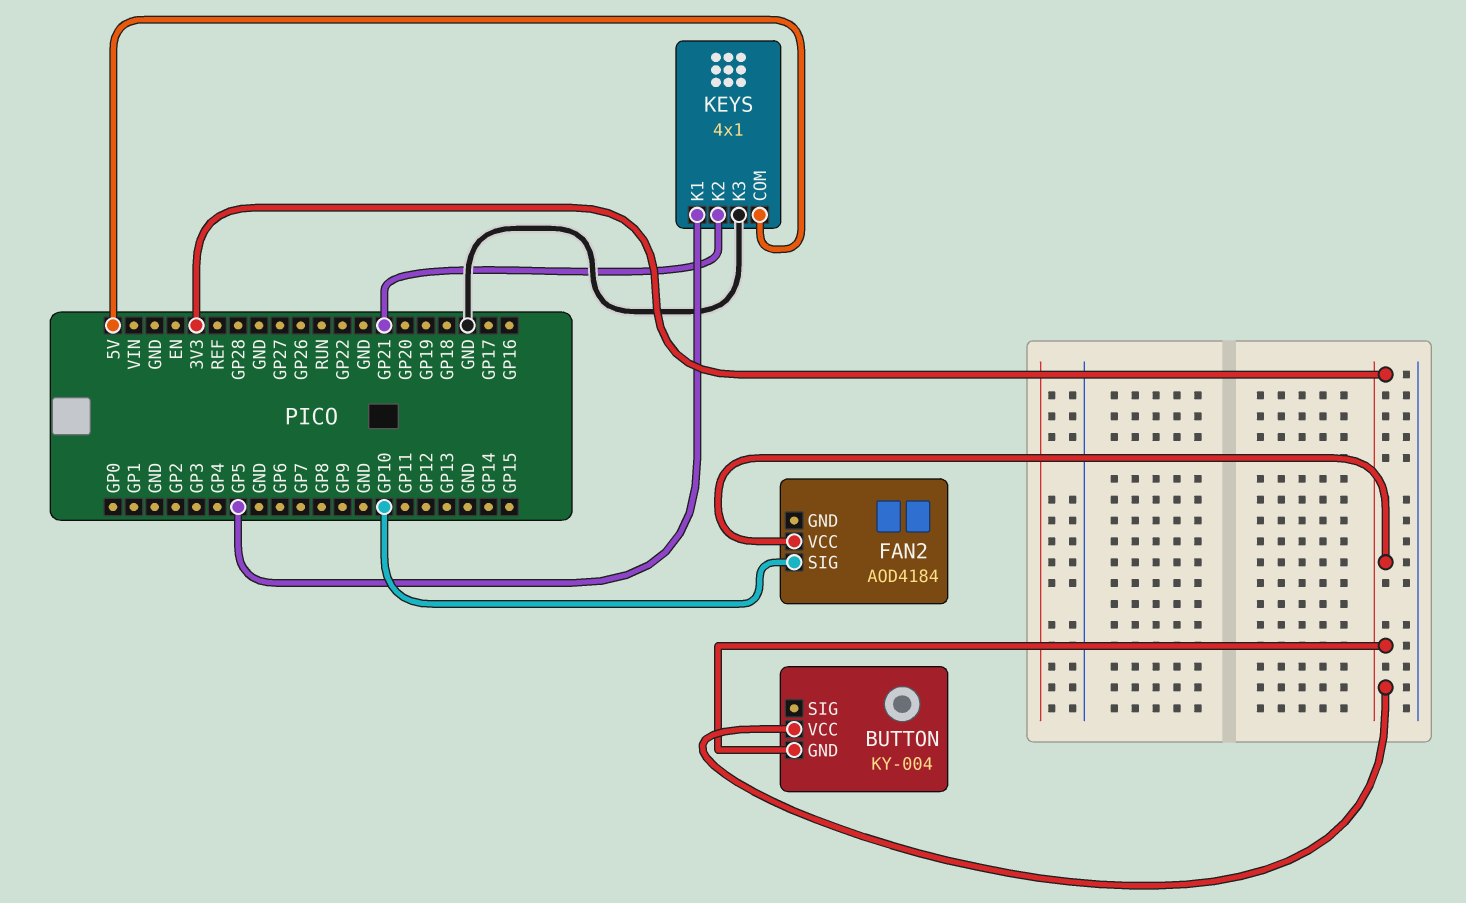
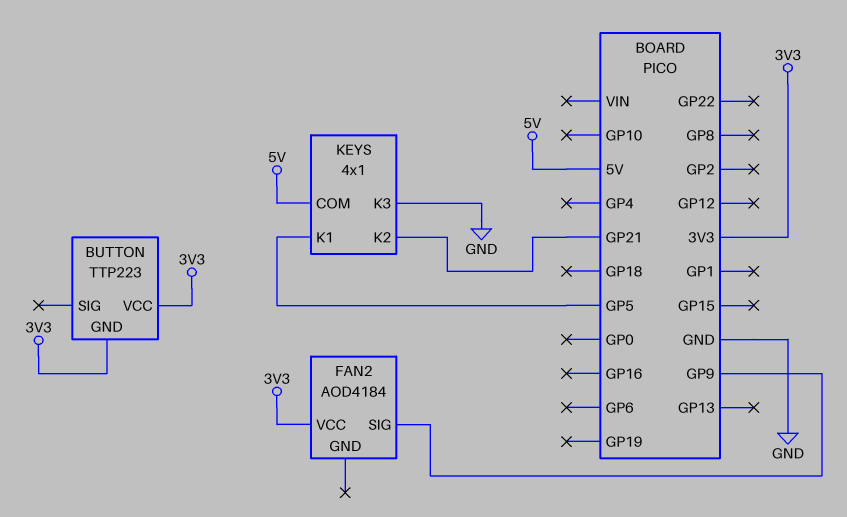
BUTTON: KY-004 -> TTP223
FAN2 pin SIG: GP10 -> GP9

